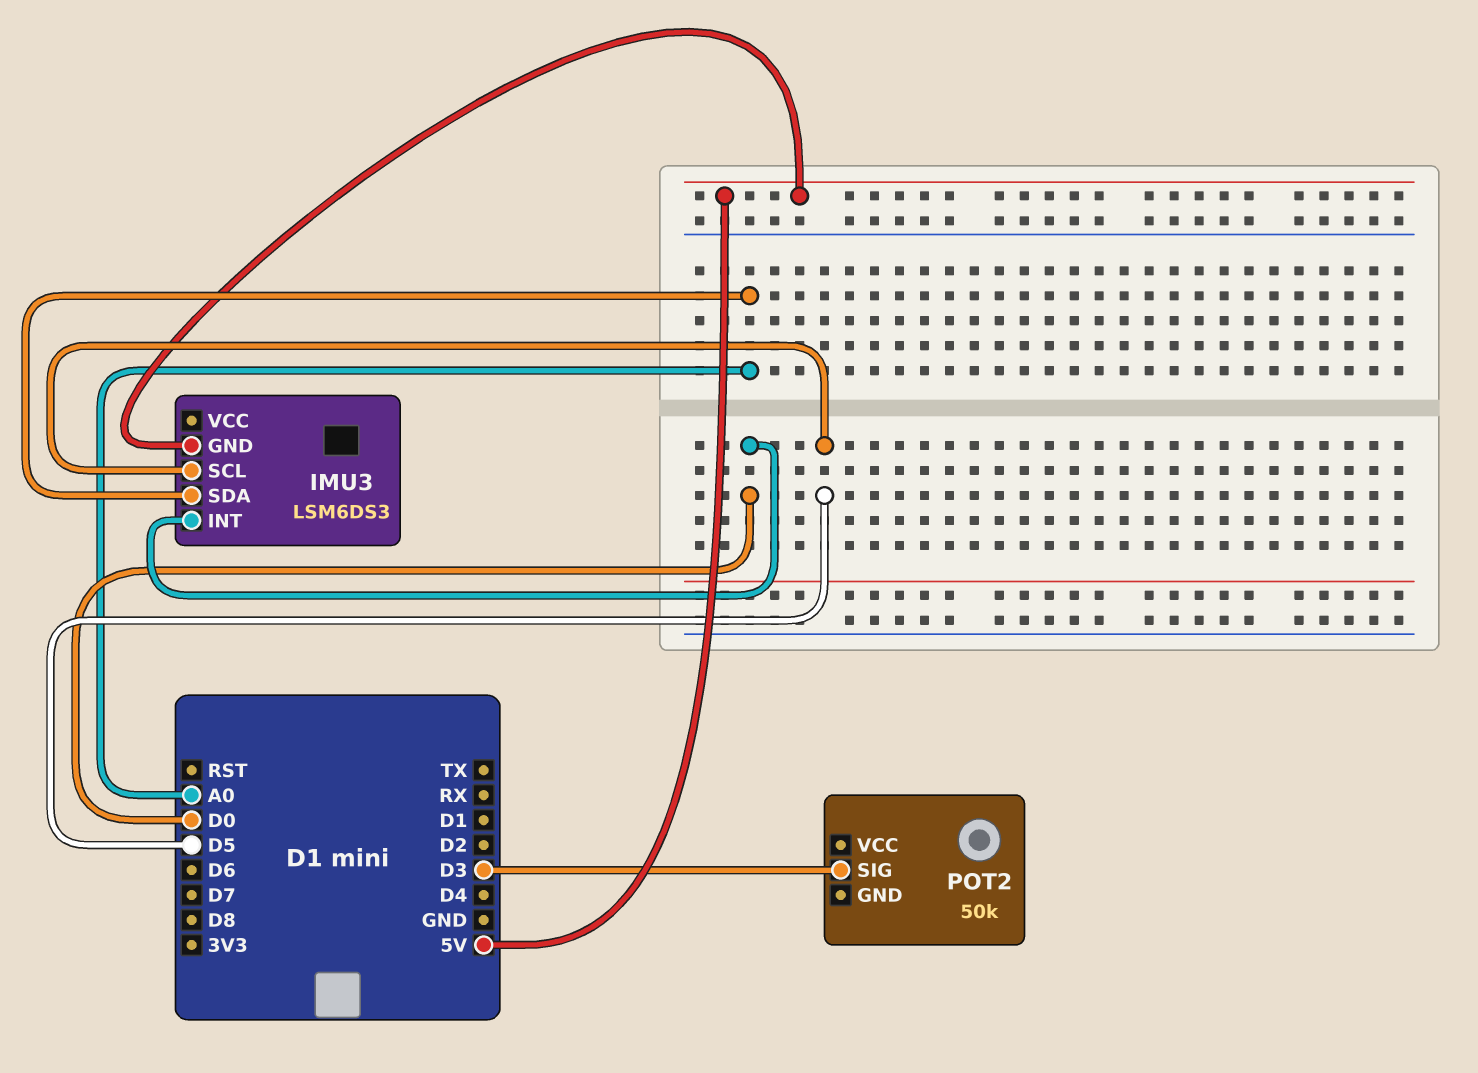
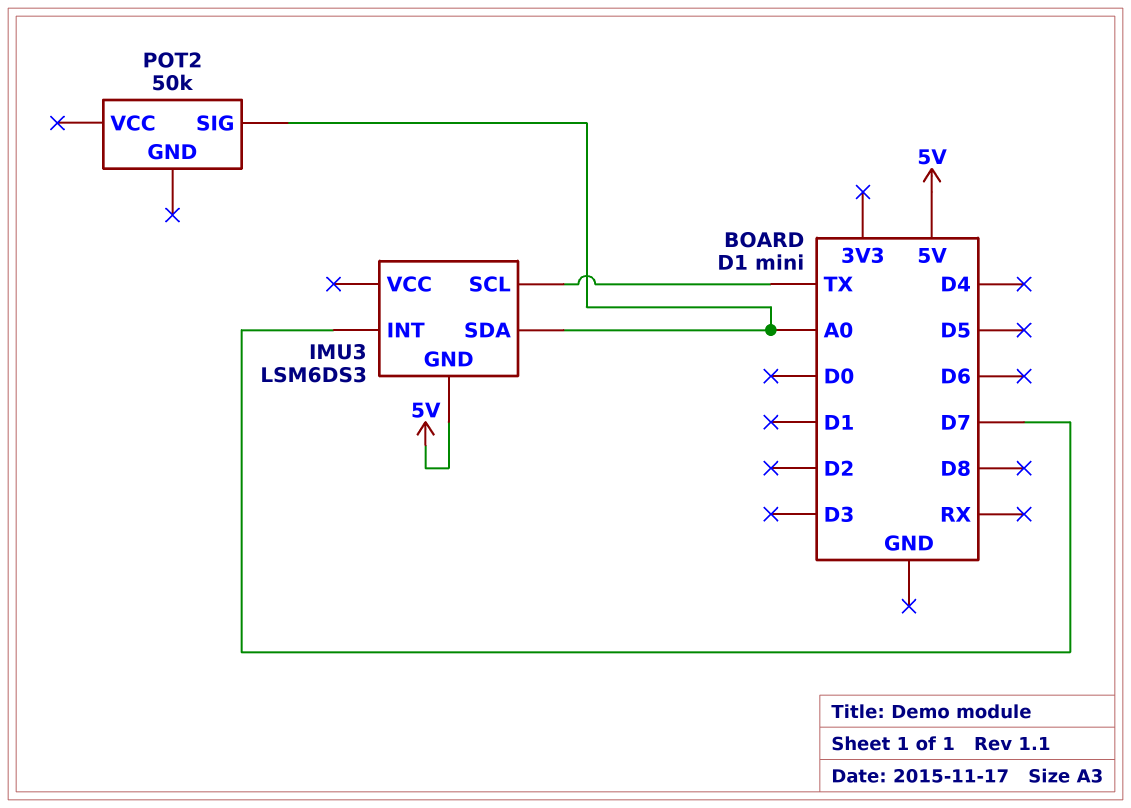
IMU3 pin INT: D0 -> D7
IMU3 pin SCL: D5 -> TX
POT2 pin SIG: D3 -> A0

